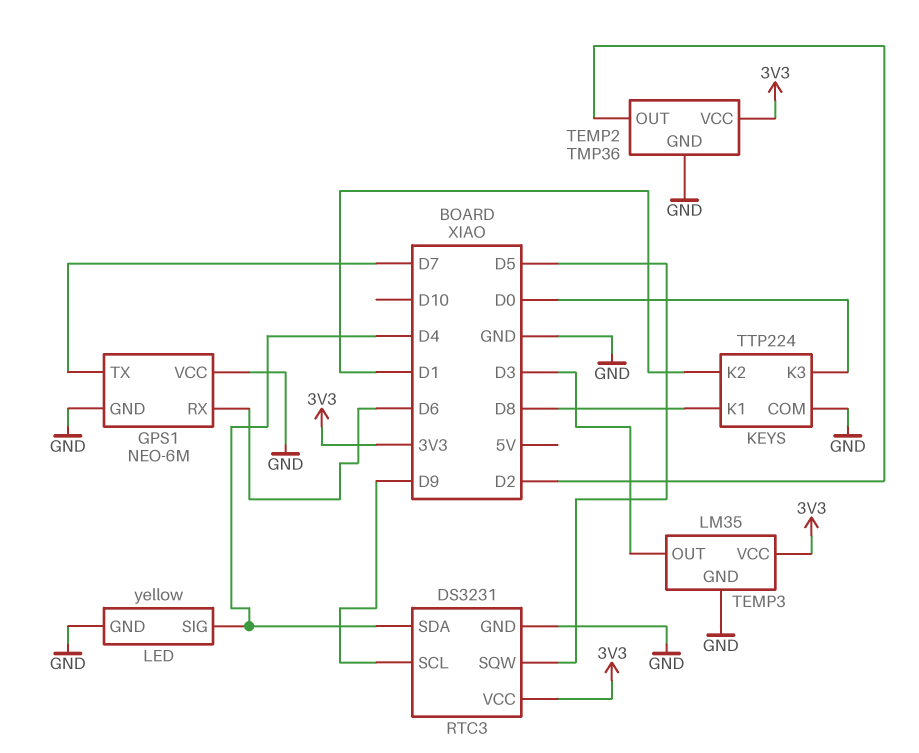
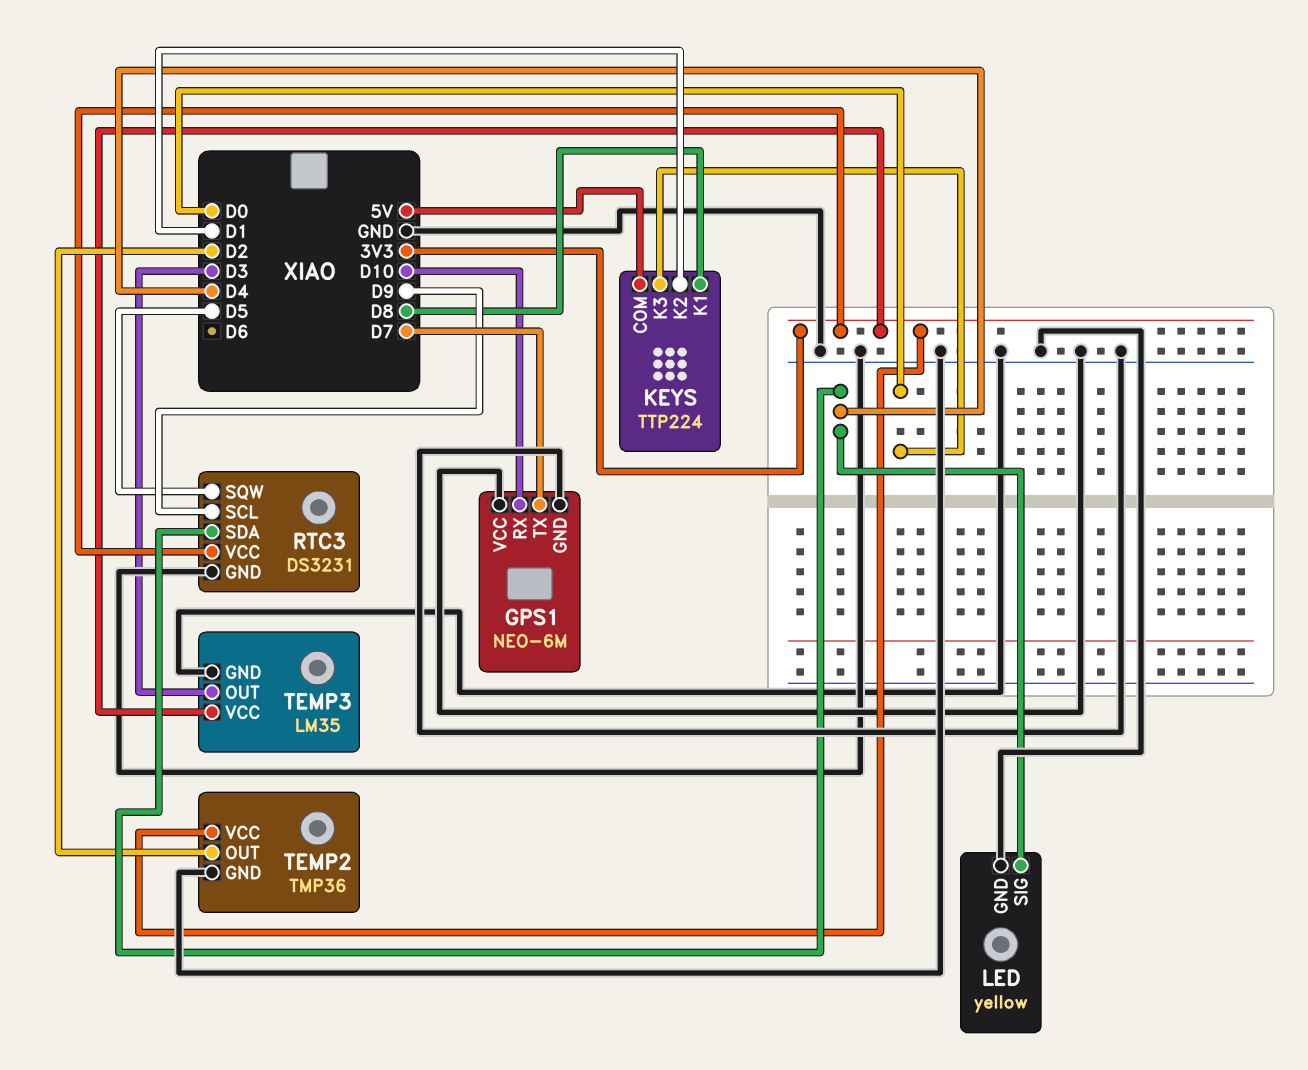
GPS1 pin RX: D6 -> D10
KEYS pin COM: GND -> 5V

